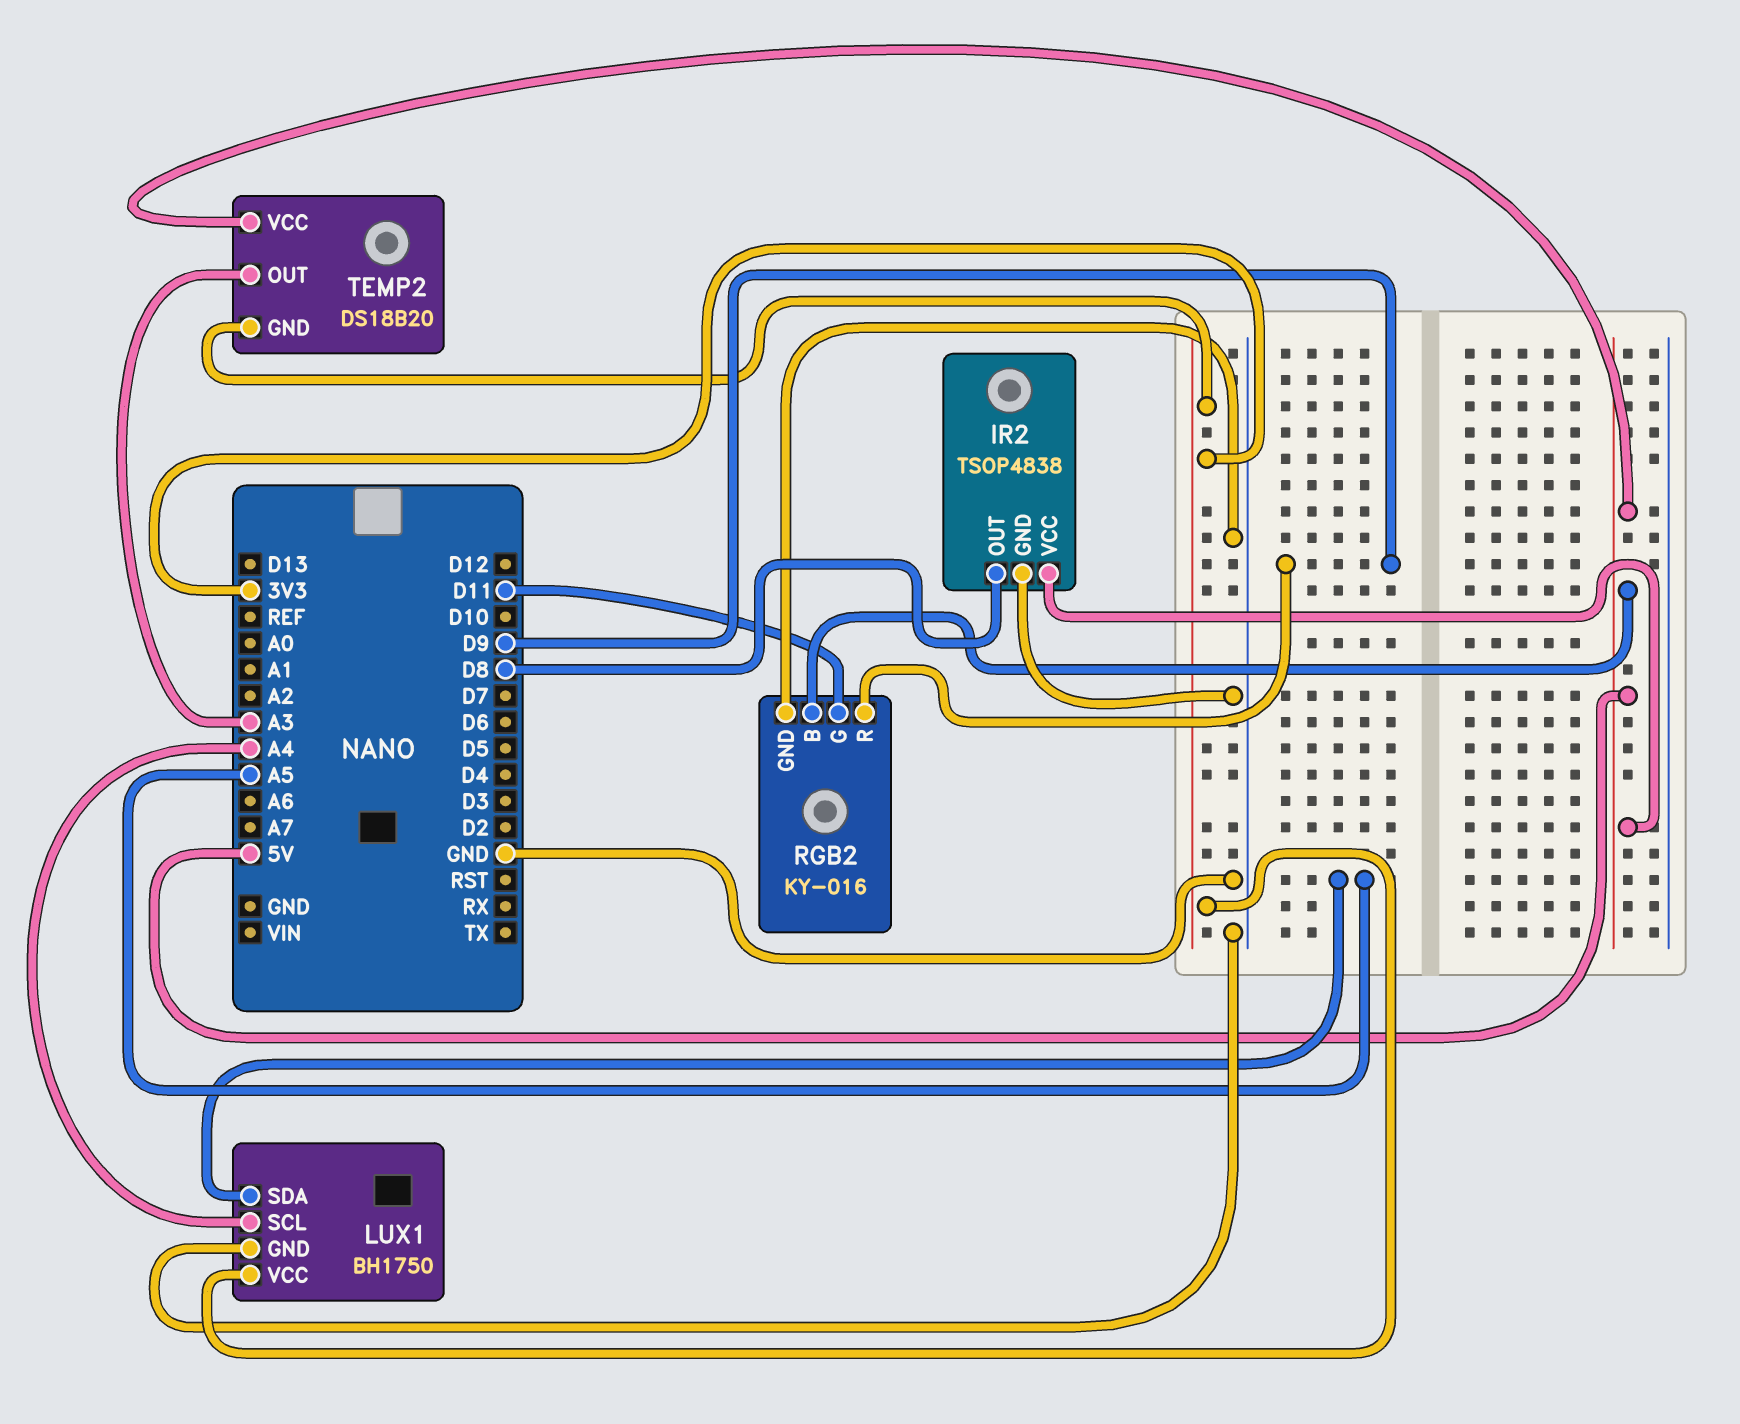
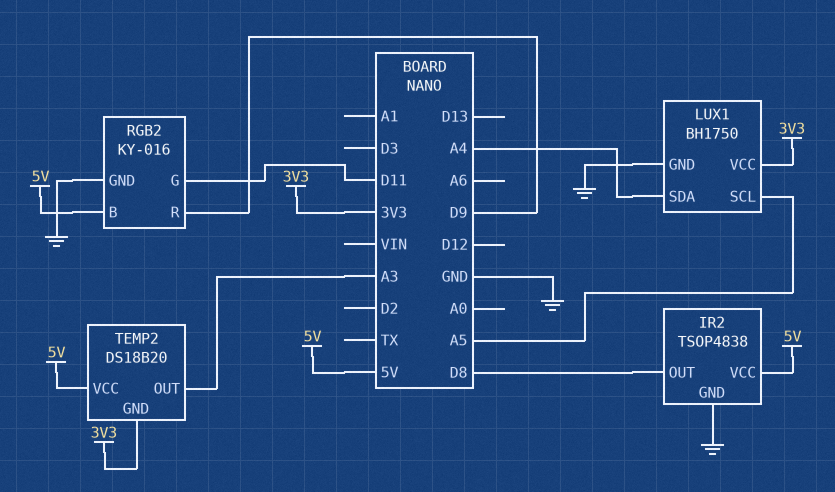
LUX1 pin SCL: A4 -> A5
LUX1 pin SDA: A5 -> A4

